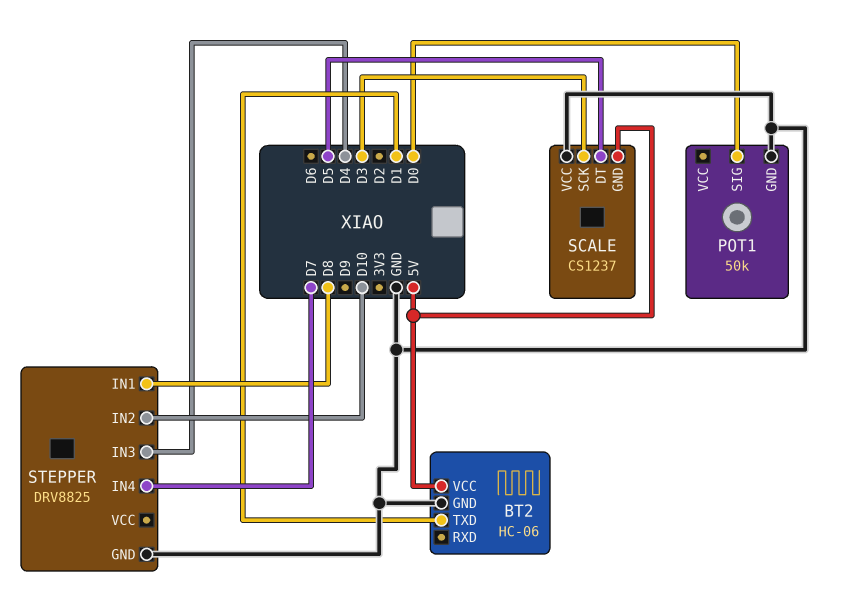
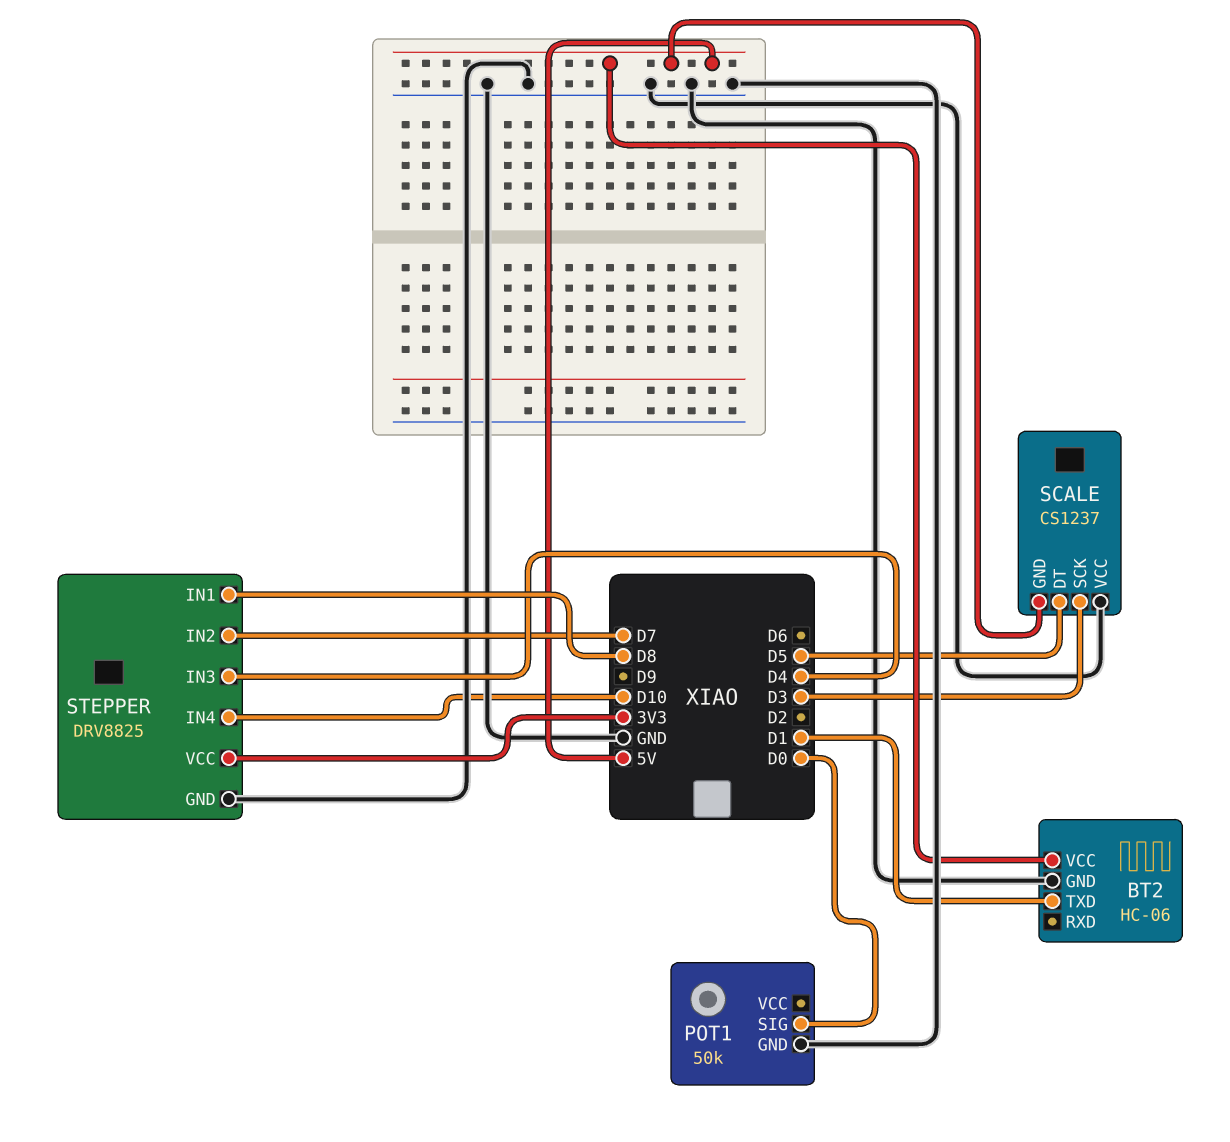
STEPPER pin IN2: D10 -> D7
STEPPER pin IN4: D7 -> D10
STEPPER pin VCC: none -> 3V3

